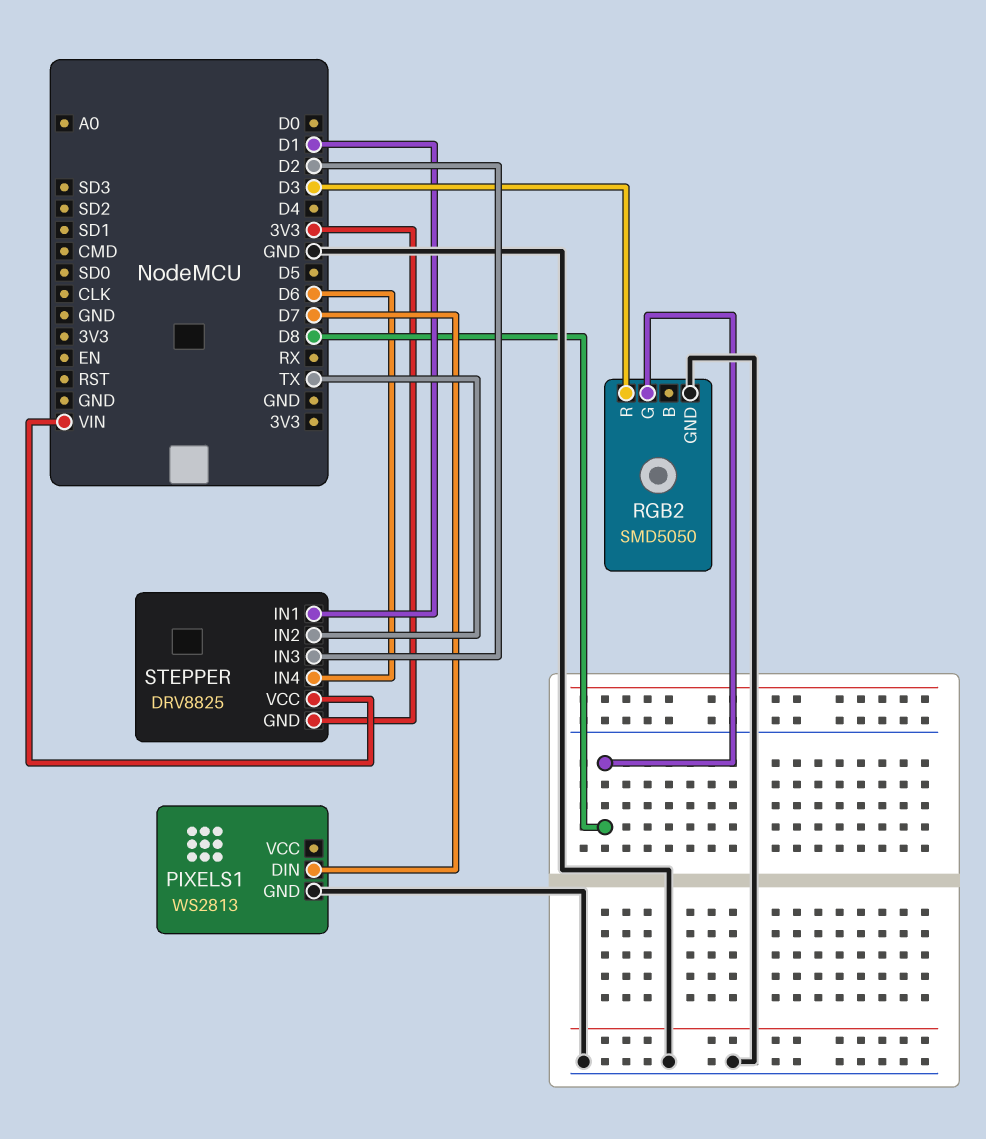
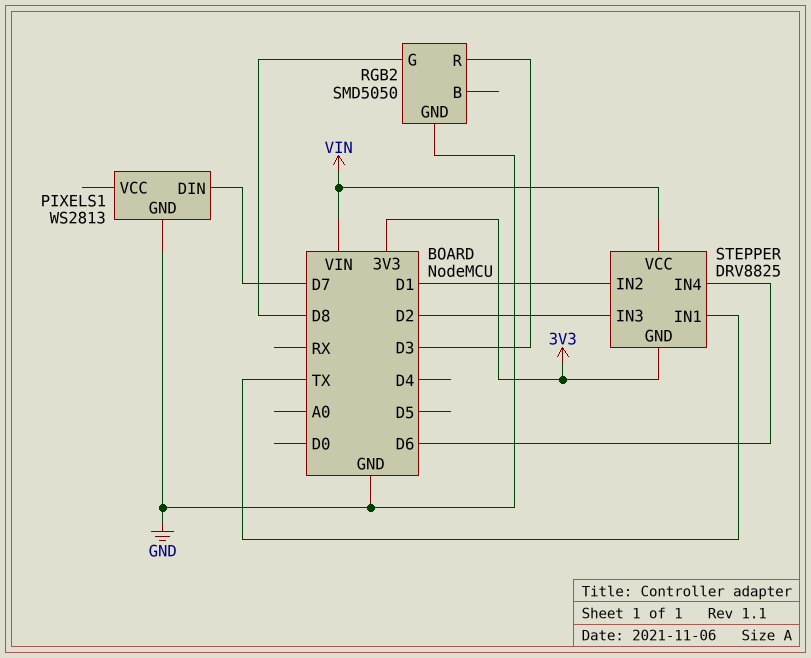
STEPPER pin IN1: D1 -> TX
STEPPER pin IN2: TX -> D1

